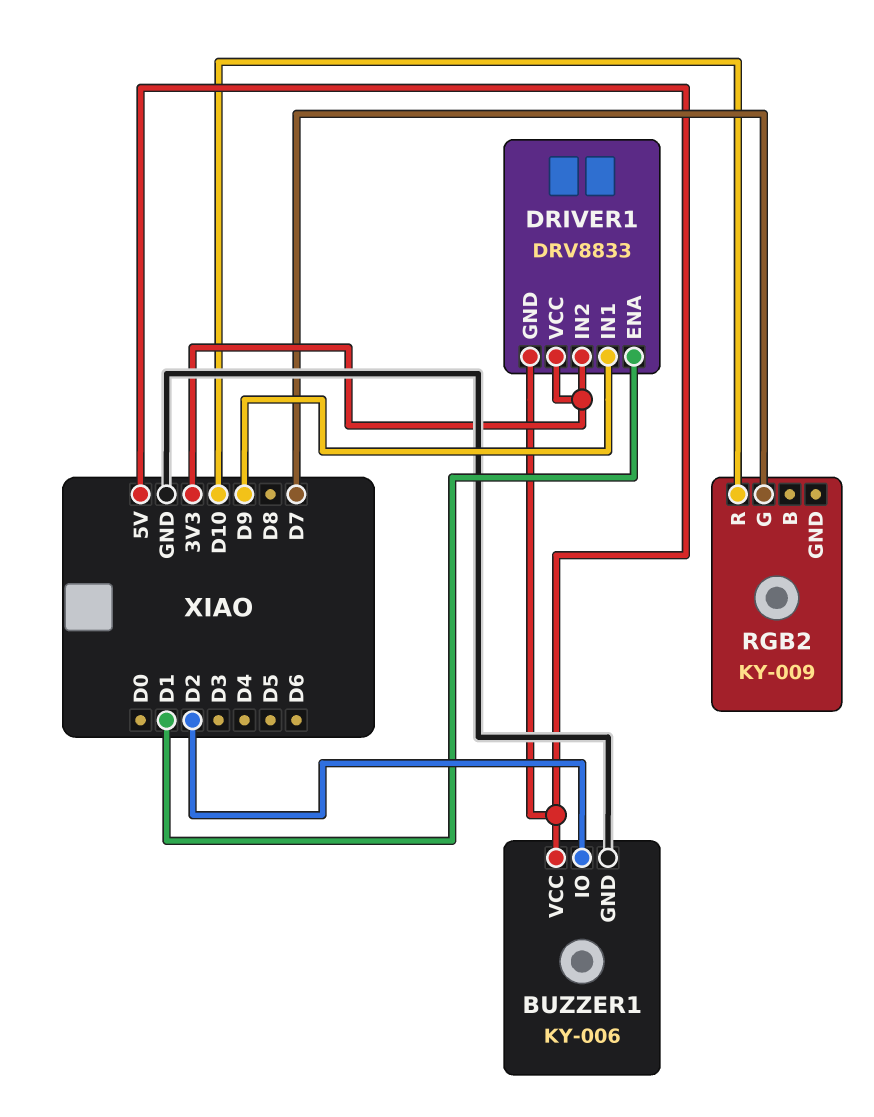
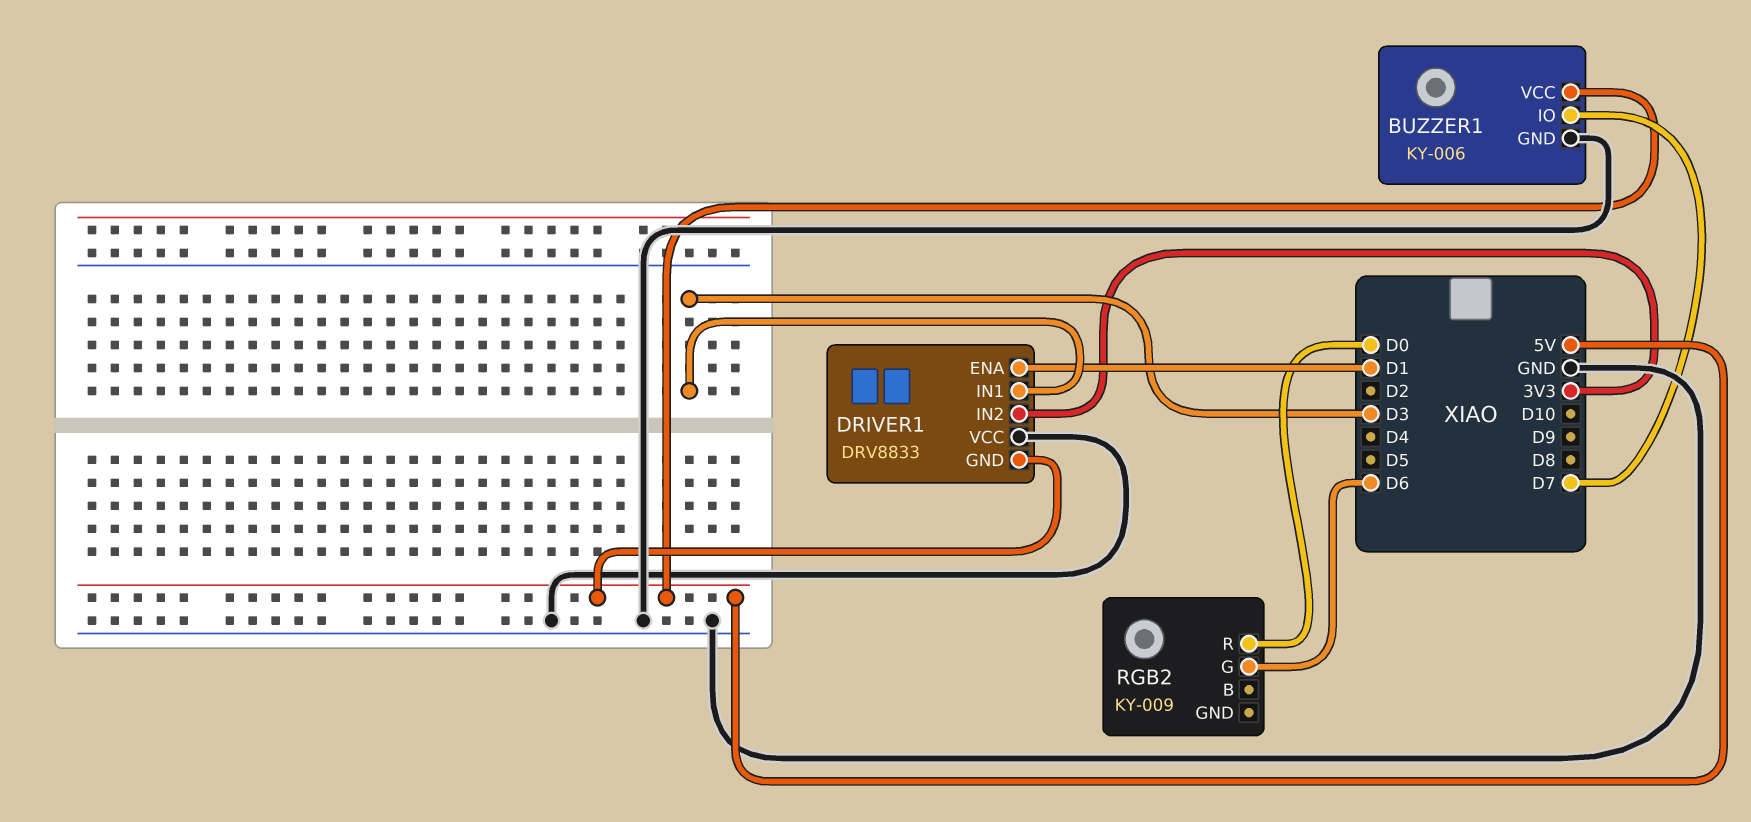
BUZZER1 pin IO: D2 -> D7
DRIVER1 pin IN1: D9 -> D3
DRIVER1 pin VCC: 3V3 -> GND
RGB2 pin G: D7 -> D6
RGB2 pin R: D10 -> D0

